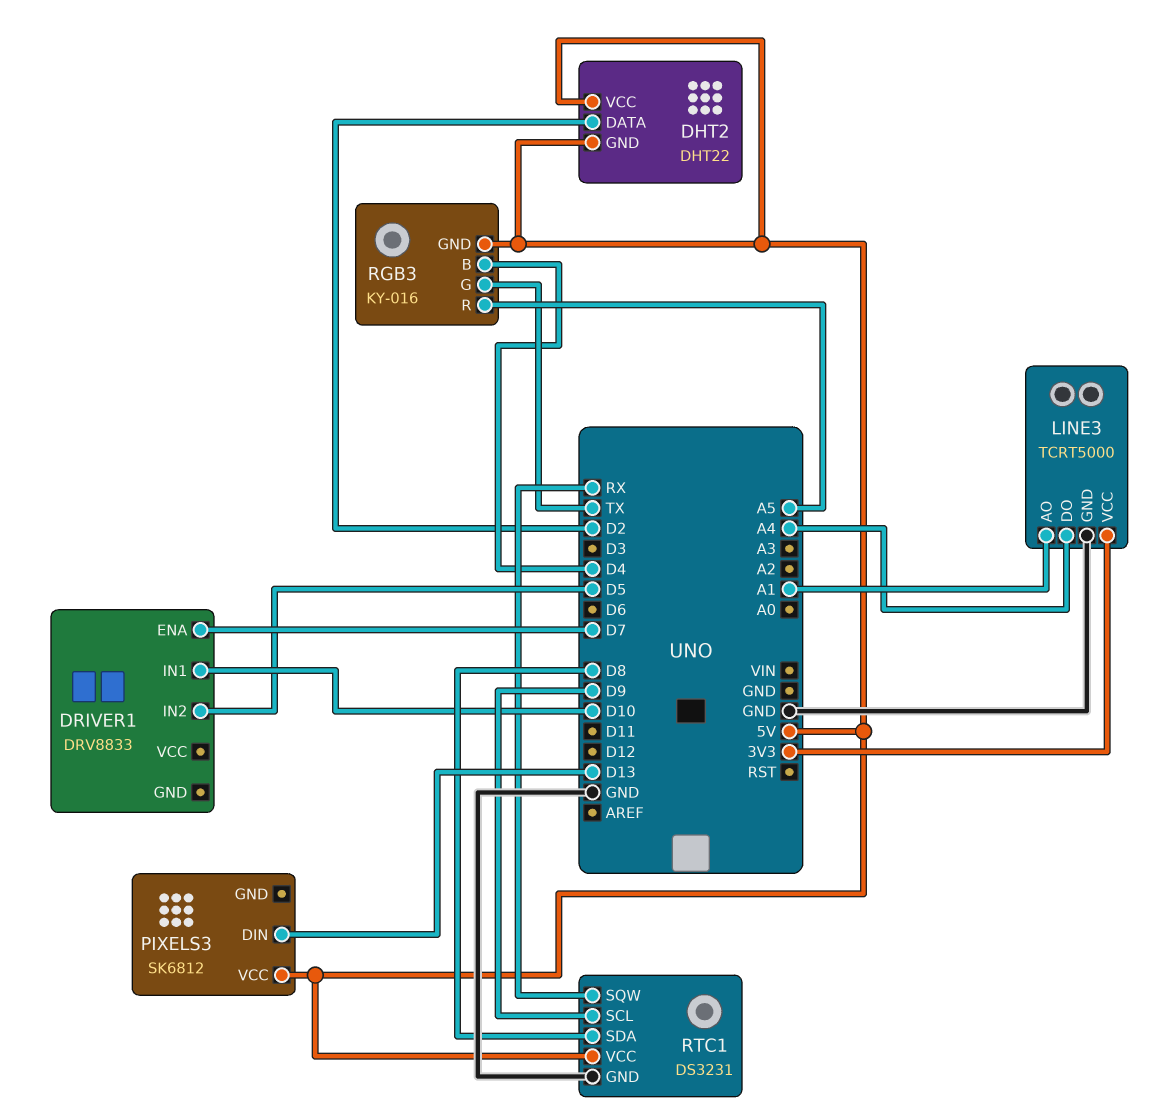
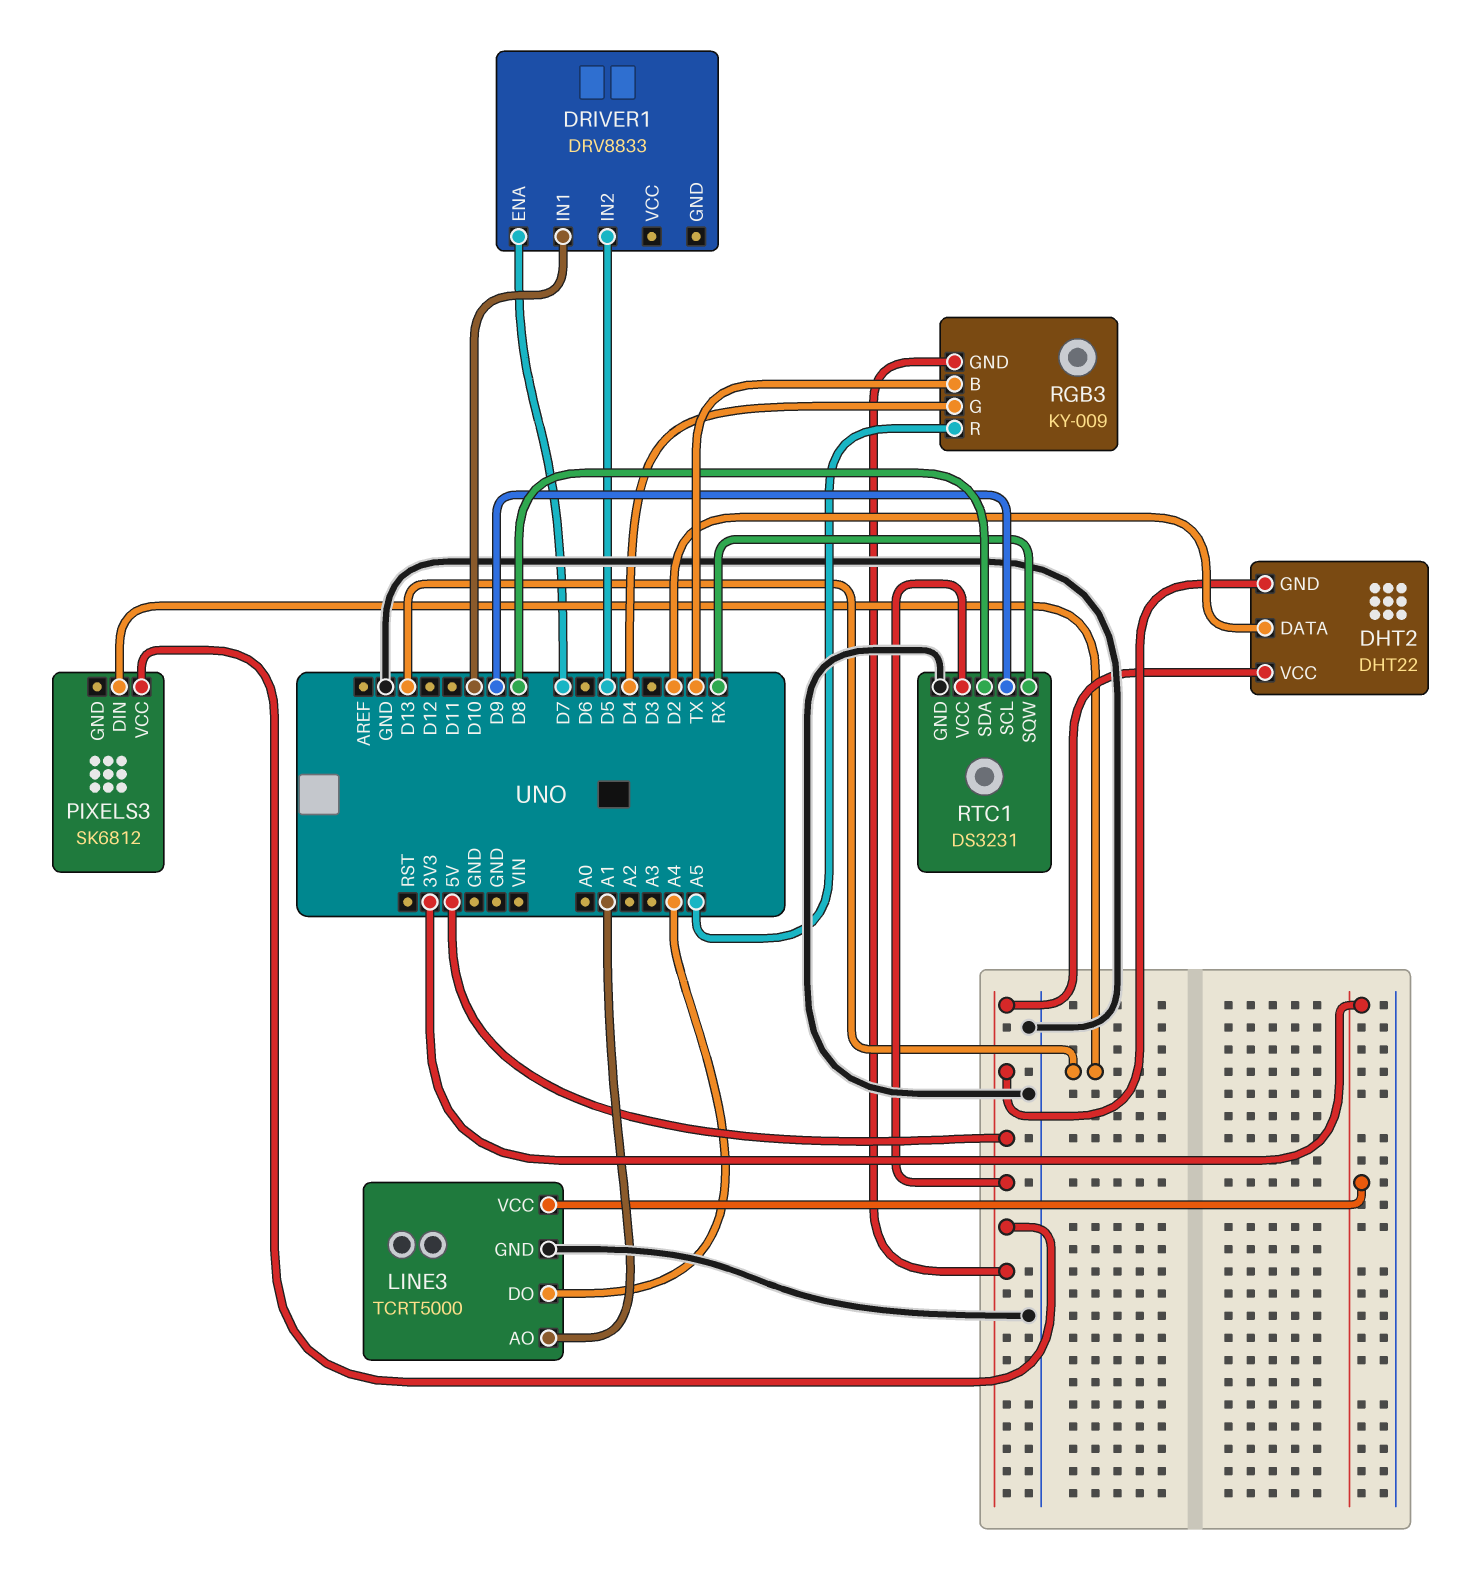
RGB3: KY-016 -> KY-009
RGB3 pin B: D4 -> TX
RGB3 pin G: TX -> D4

